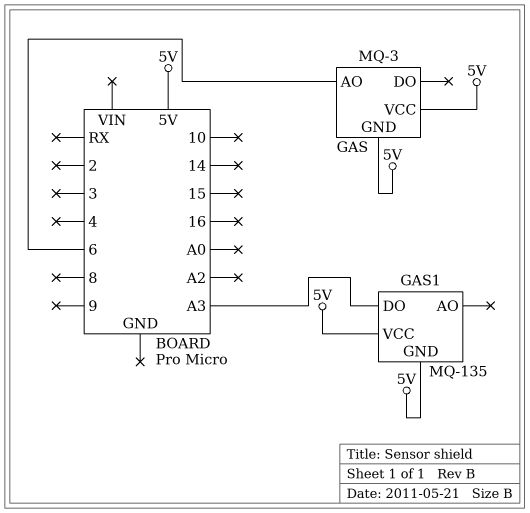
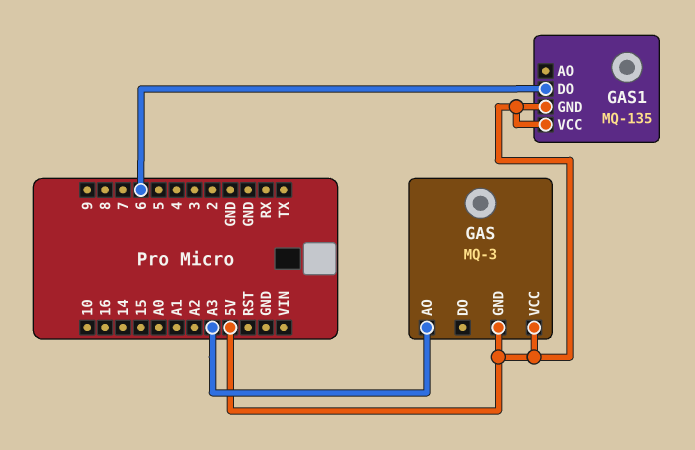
GAS pin AO: 6 -> A3
GAS1 pin DO: A3 -> 6

